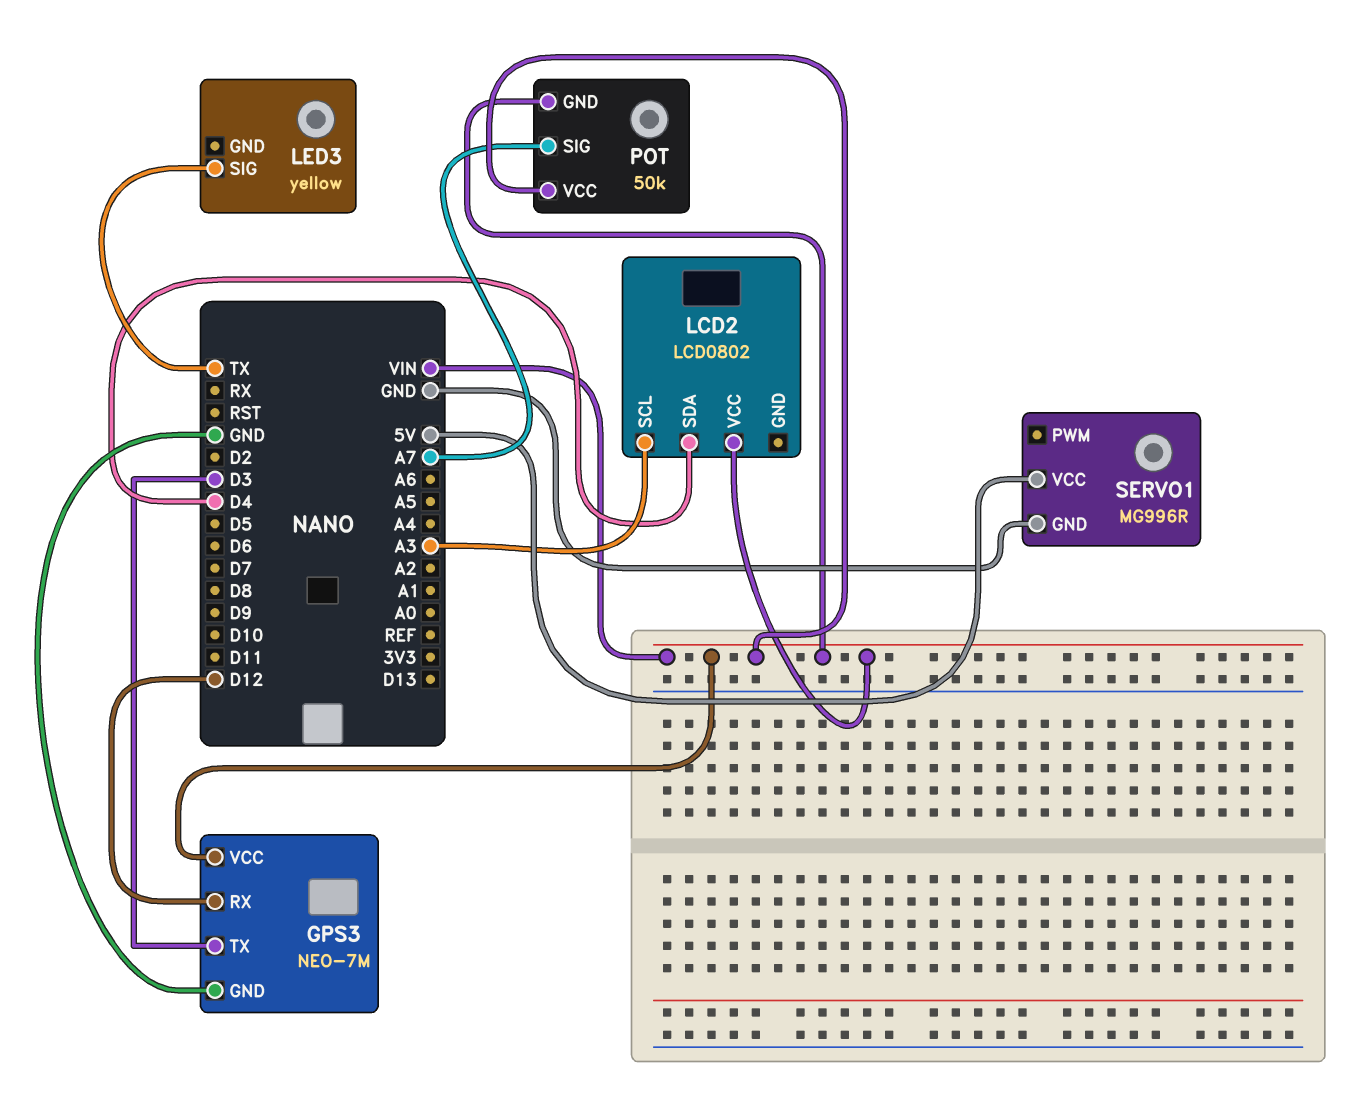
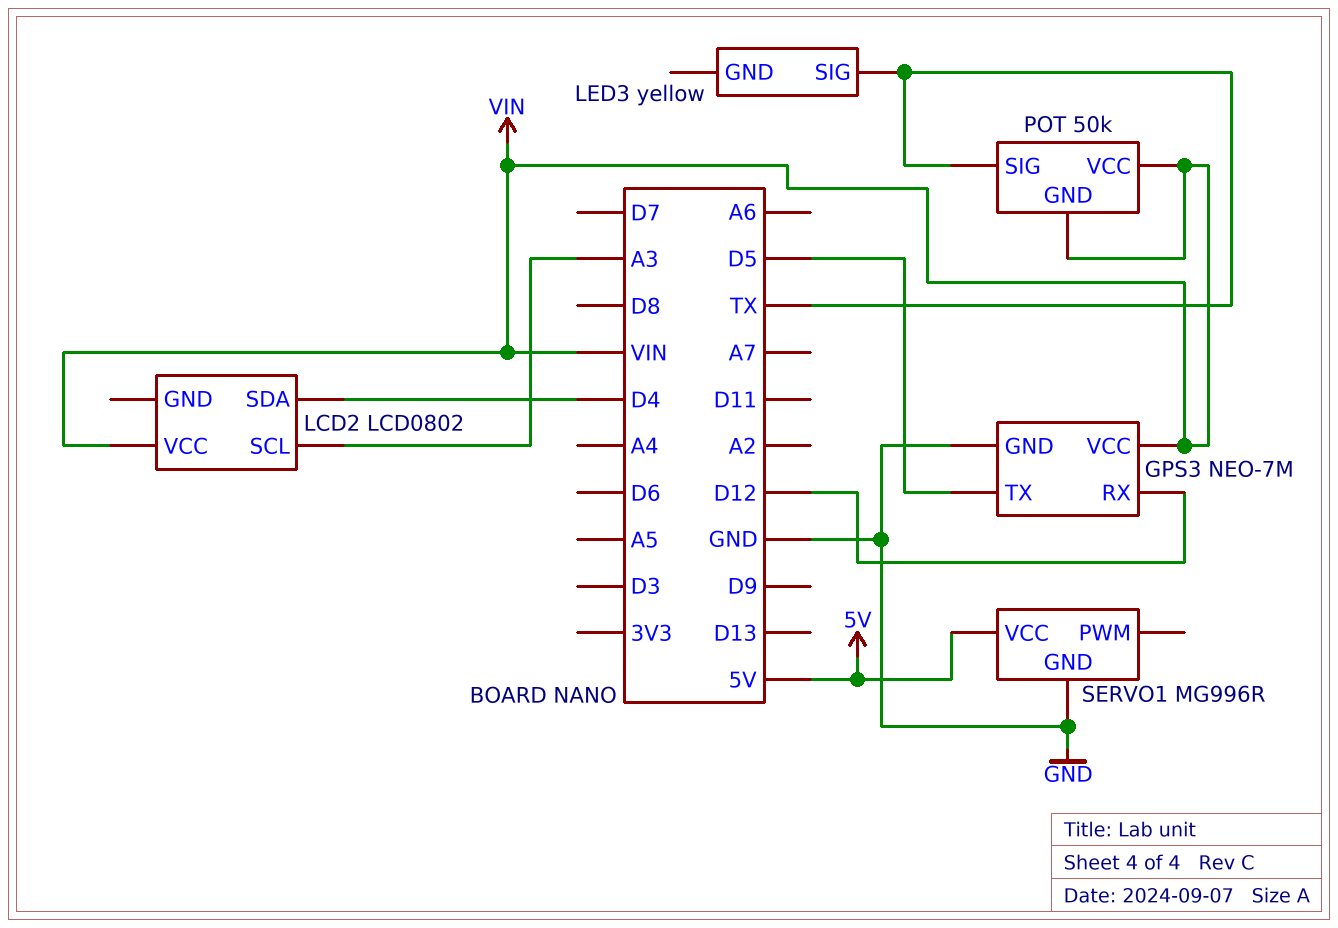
GPS3 pin TX: D3 -> D5
POT pin SIG: A7 -> TX

